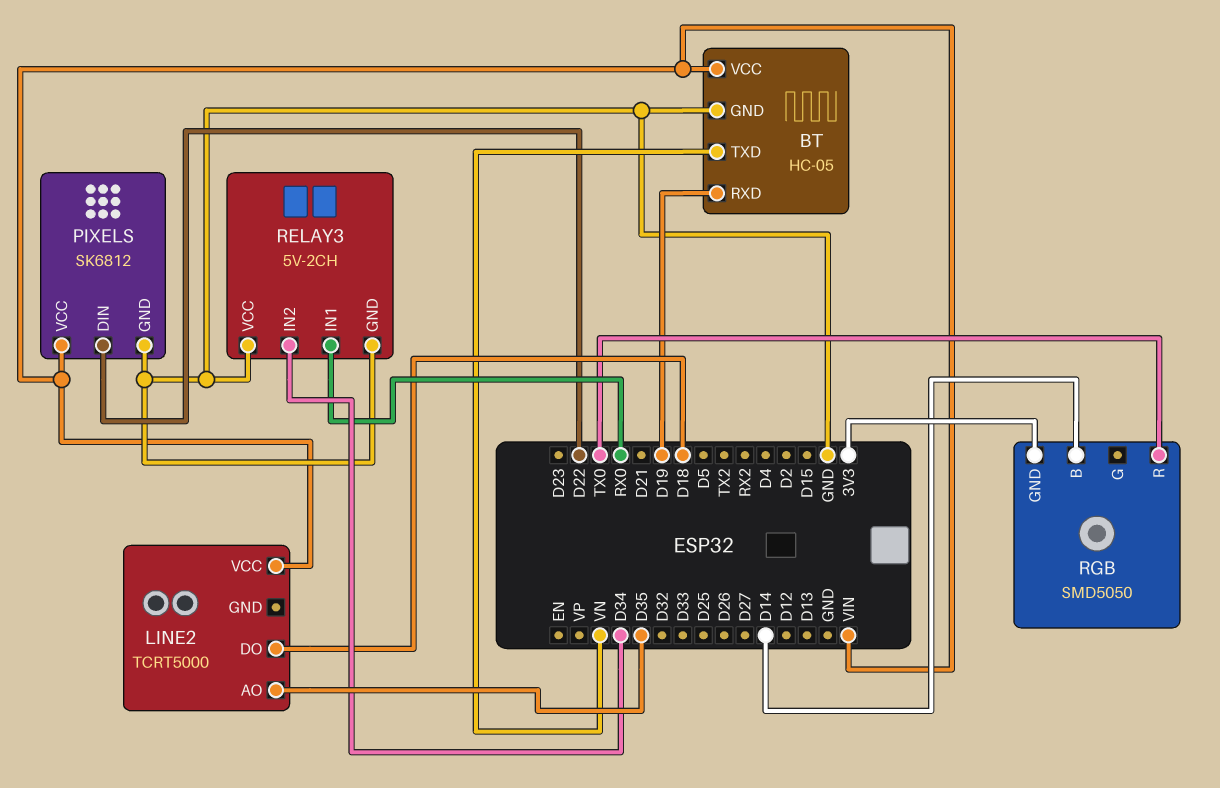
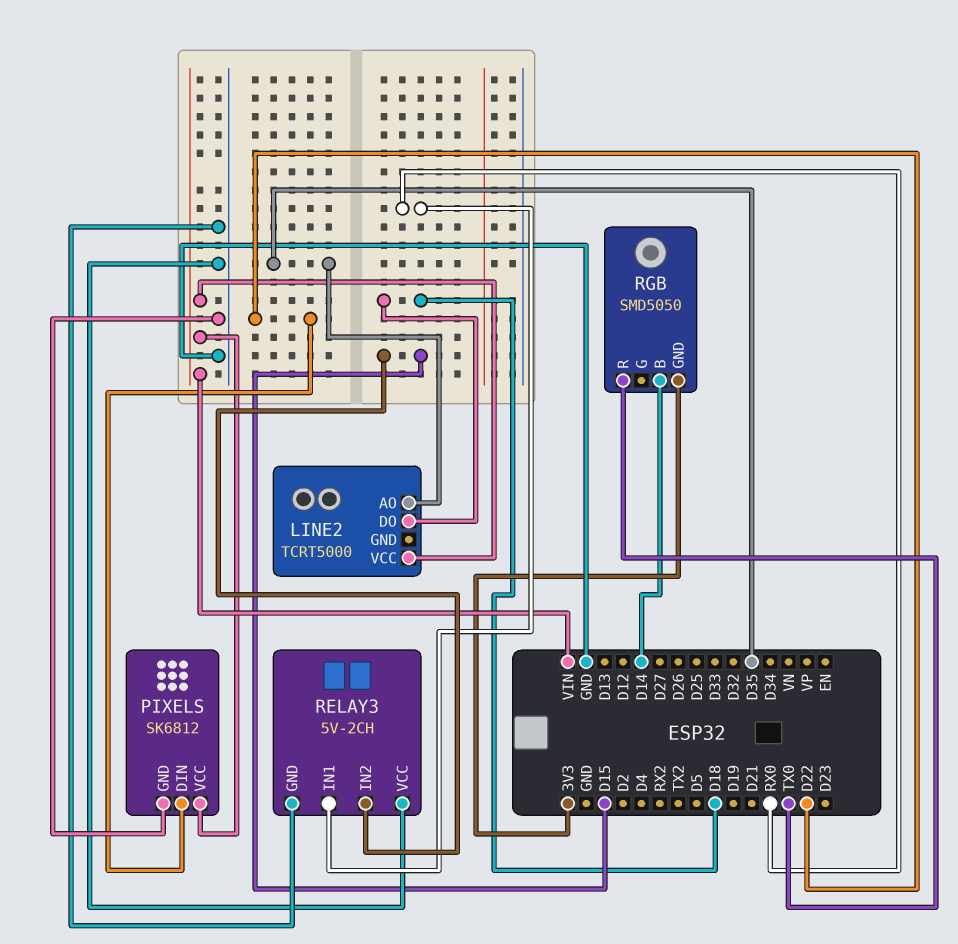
BT: HC-05 -> none
BT pin GND: GND -> none
BT pin RXD: D19 -> none
BT pin TXD: VN -> none
BT pin VCC: VIN -> none
RELAY3 pin IN2: D34 -> D15

